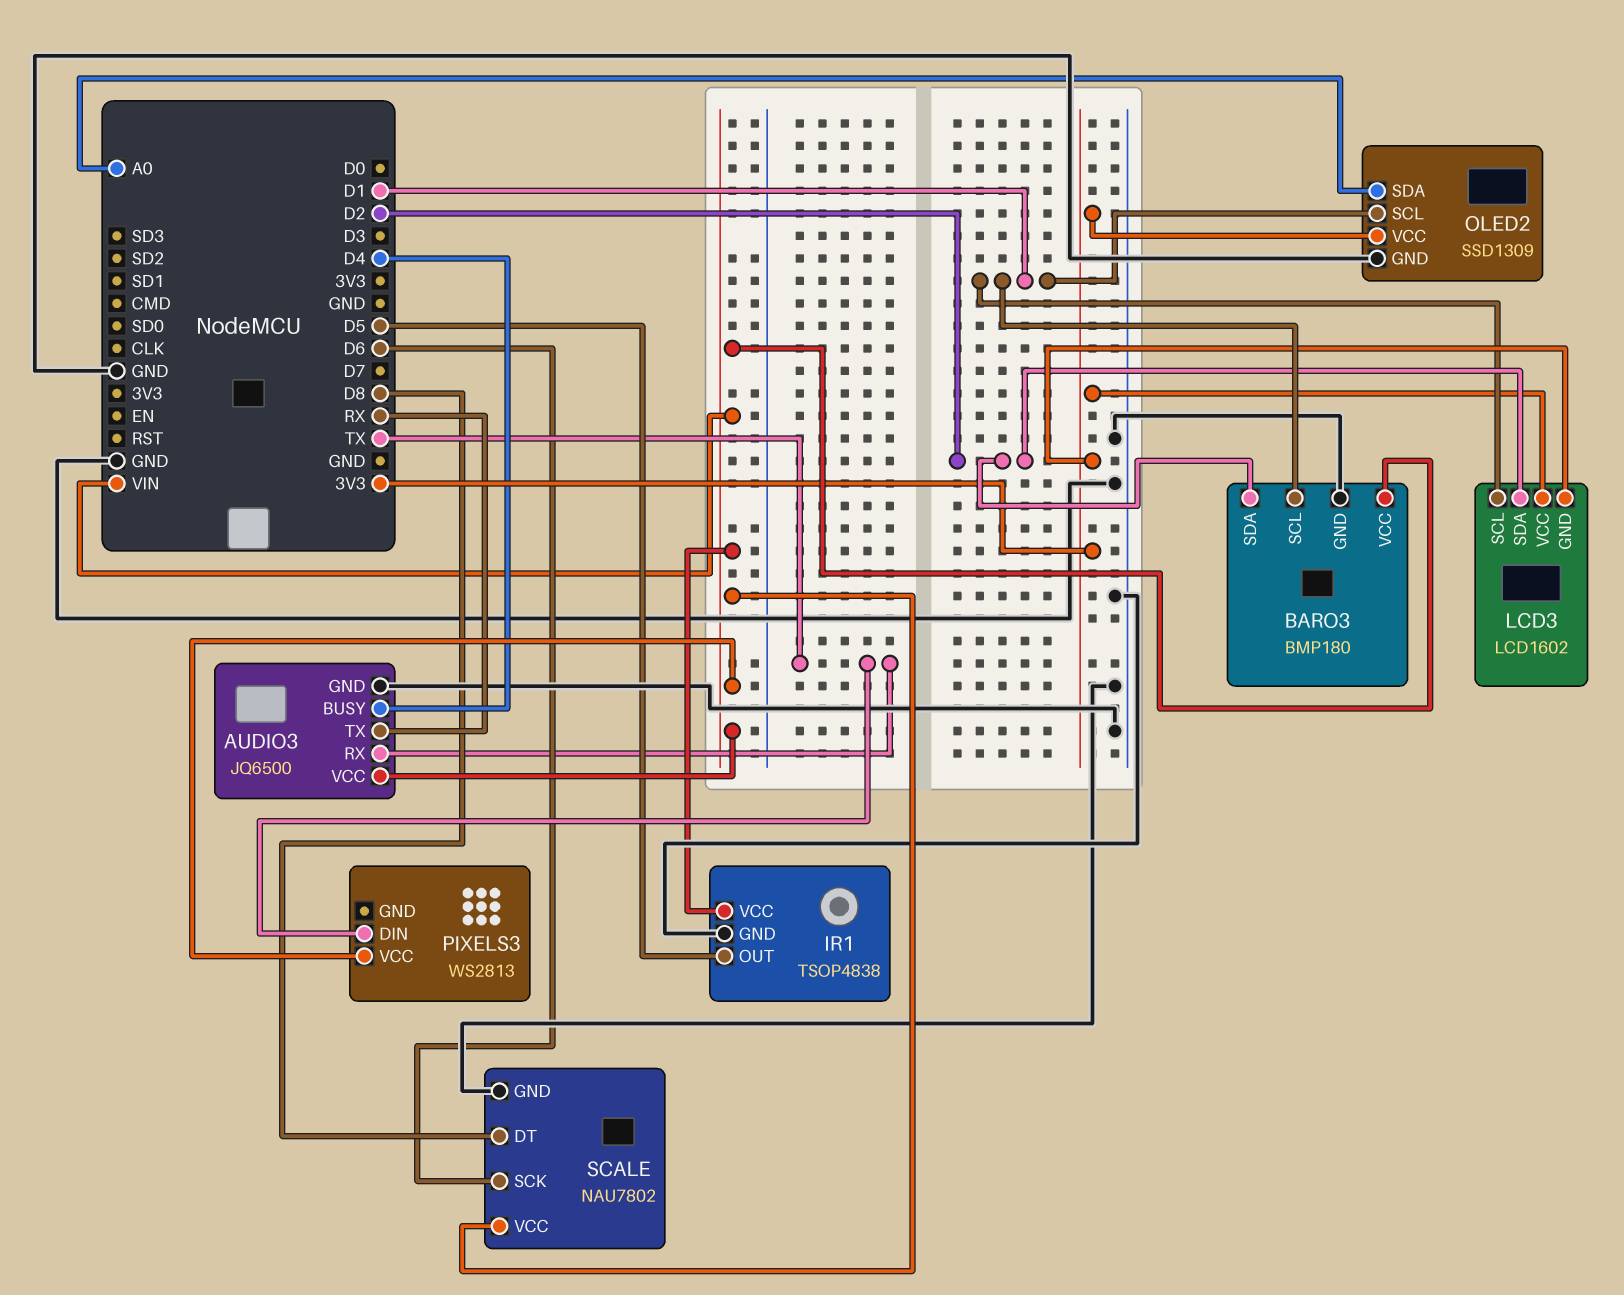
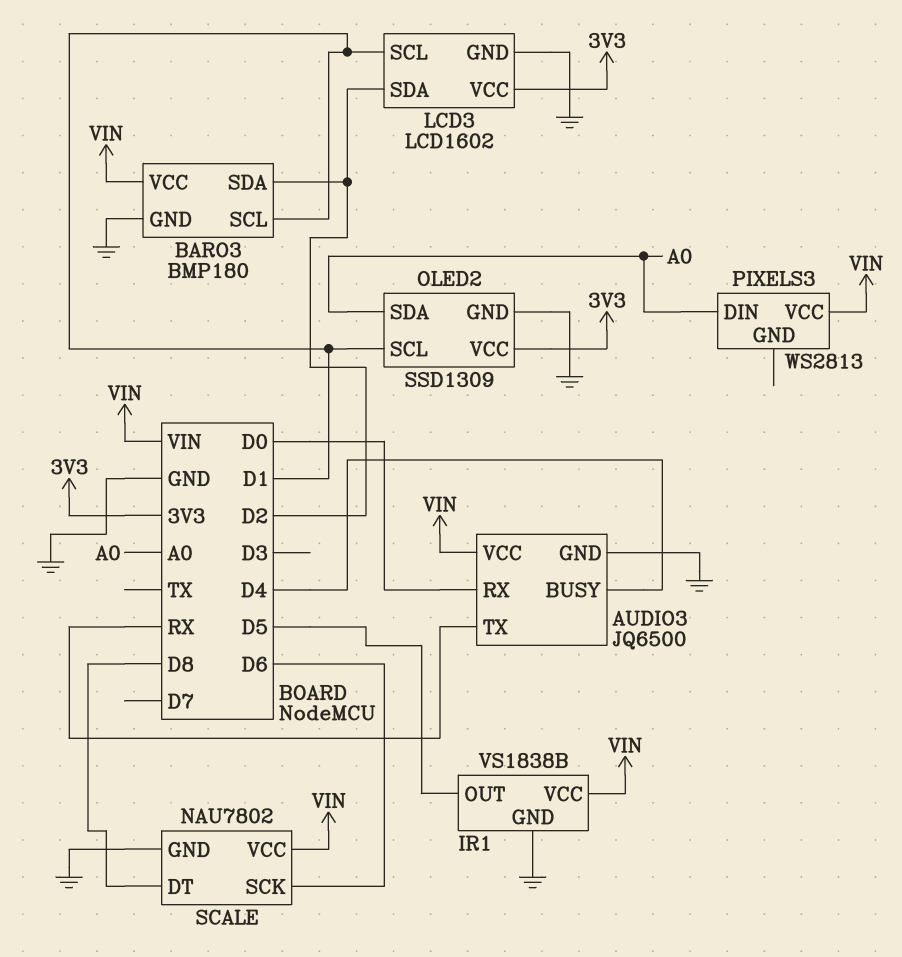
AUDIO3 pin RX: TX -> D0
IR1: TSOP4838 -> VS1838B
LCD3 pin GND: 3V3 -> GND
PIXELS3 pin DIN: TX -> A0

